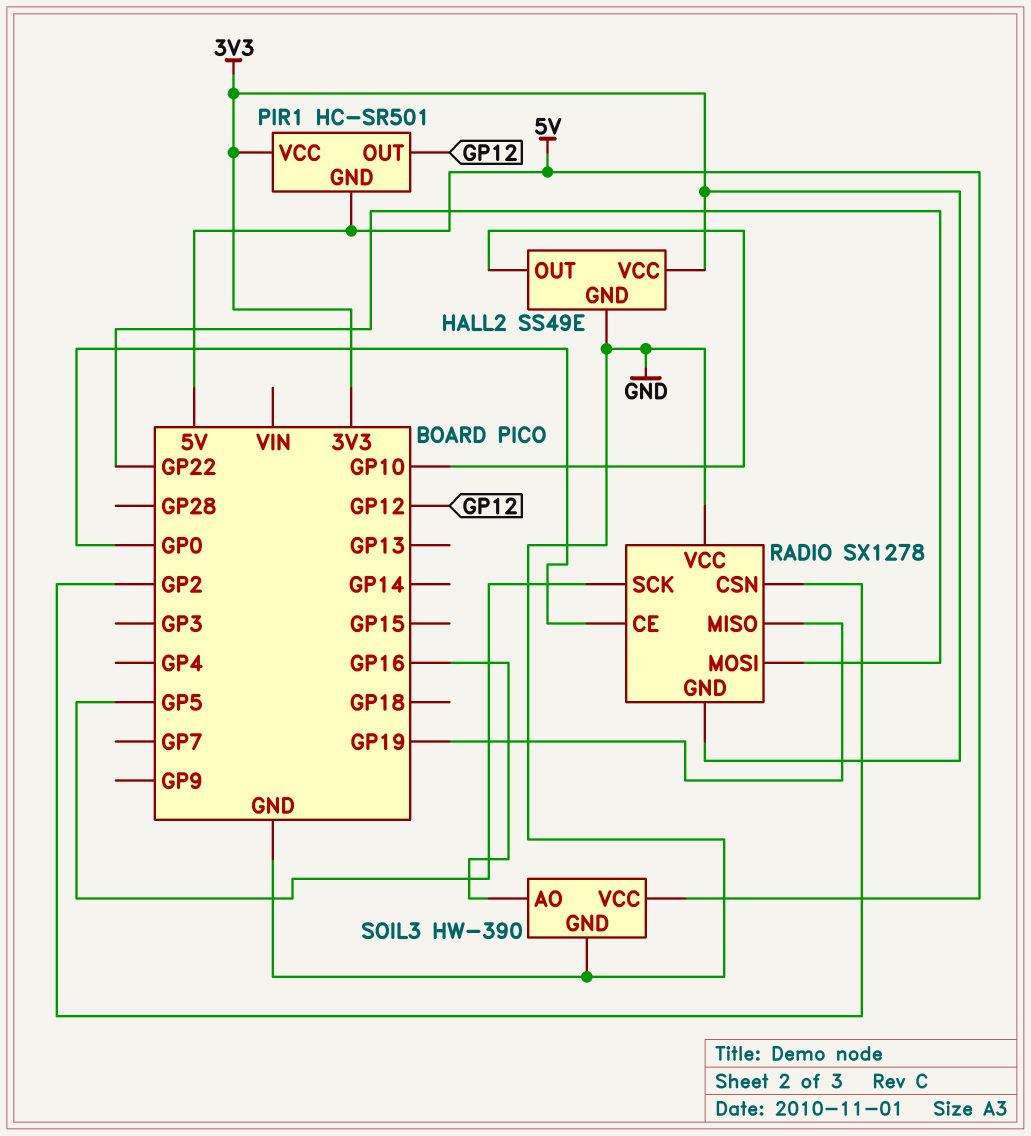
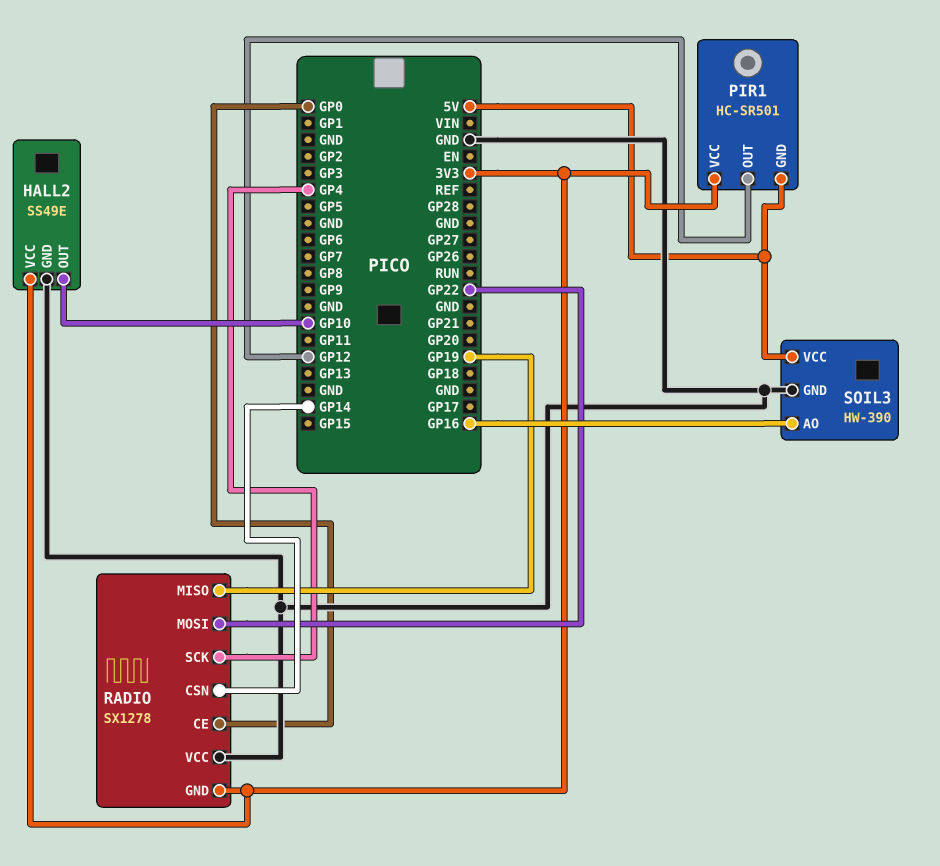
RADIO pin CSN: GP2 -> GP14
RADIO pin SCK: GP5 -> GP4

